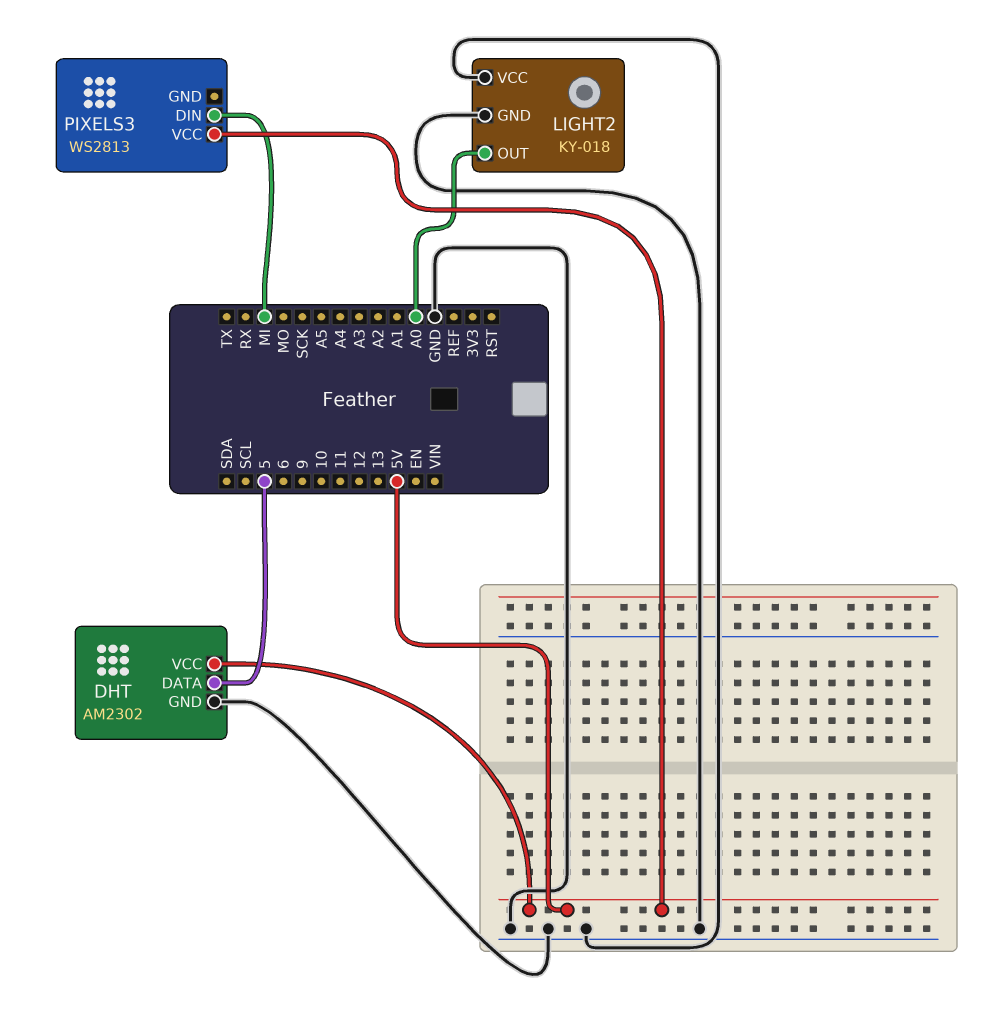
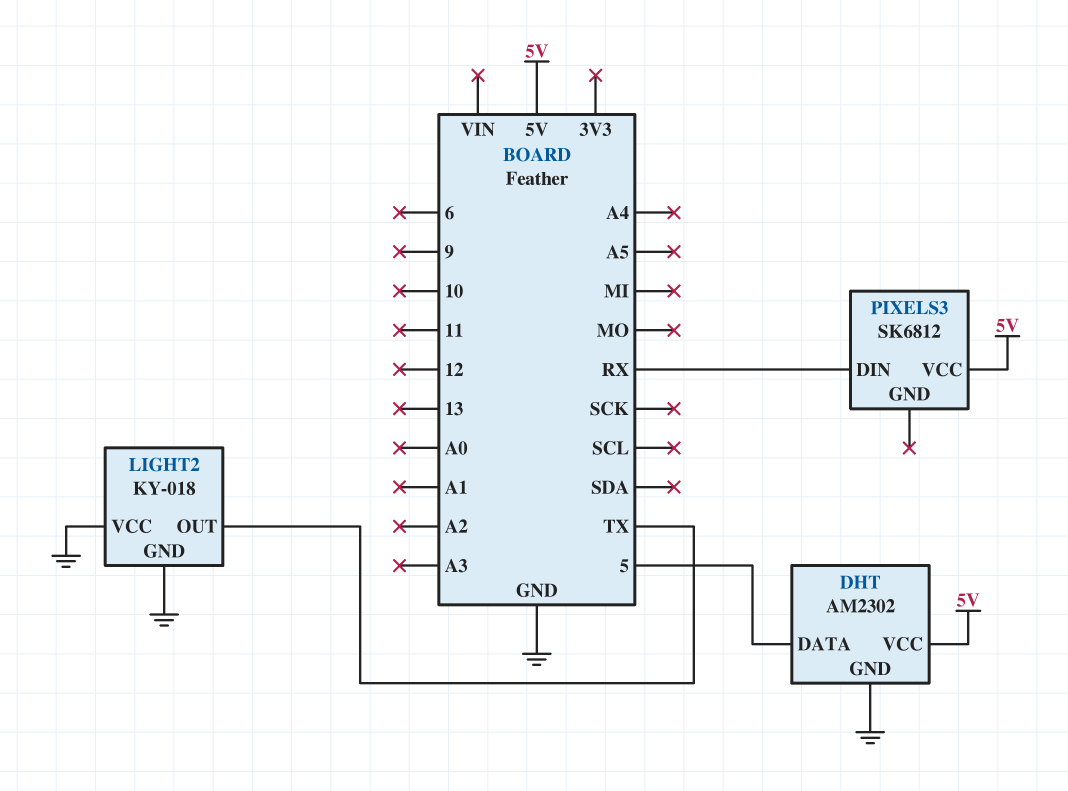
LIGHT2 pin OUT: A0 -> TX
PIXELS3: WS2813 -> SK6812
PIXELS3 pin DIN: MI -> RX

